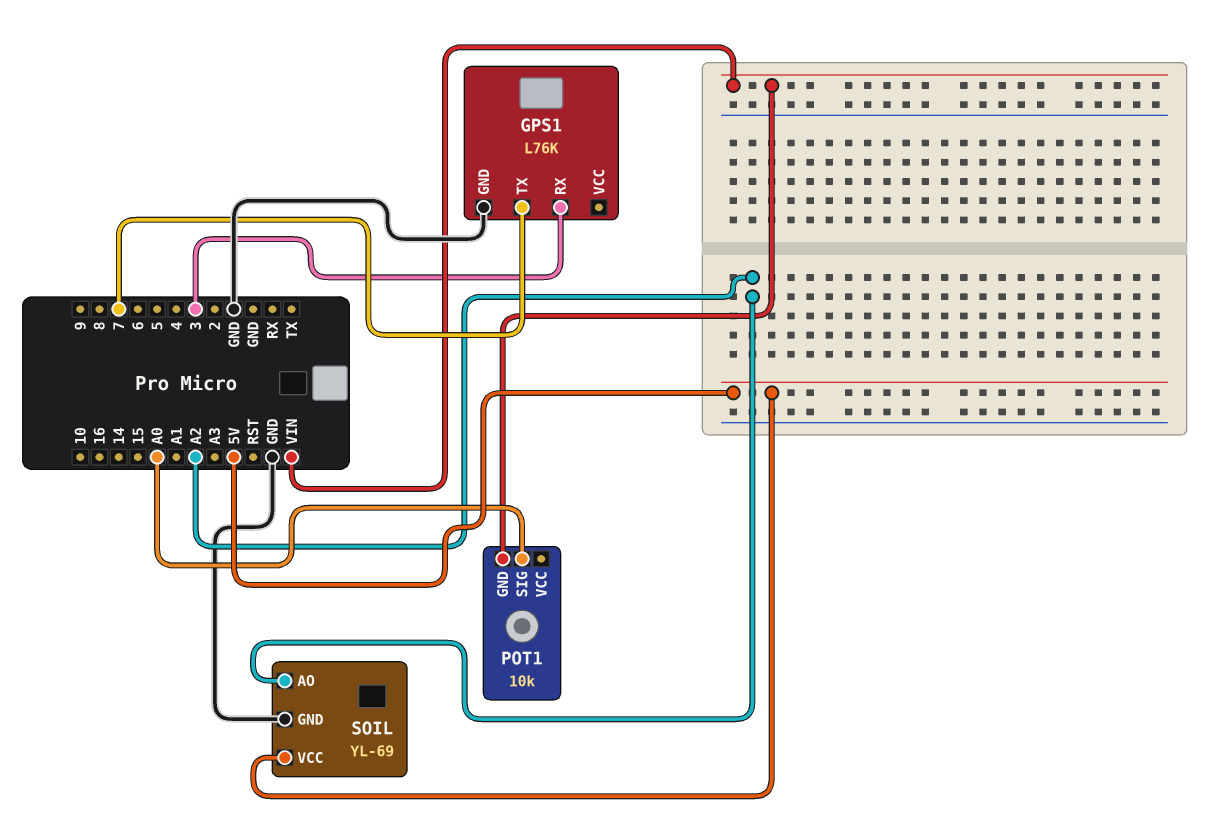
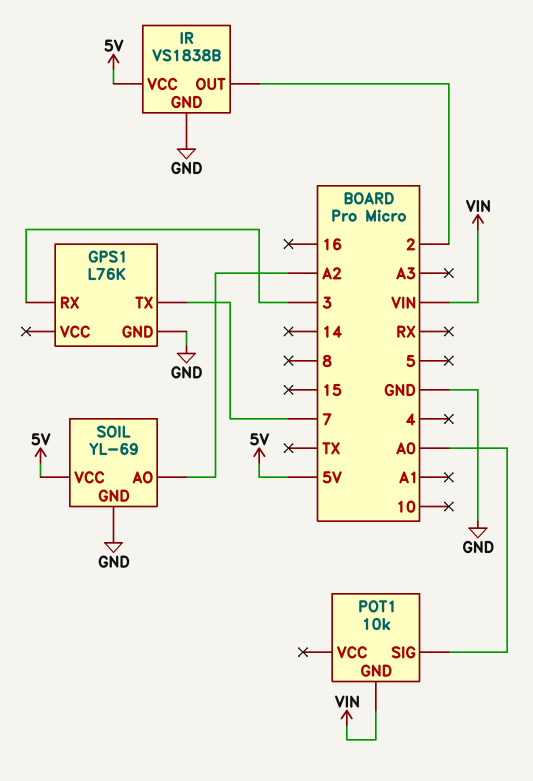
IR: none -> VS1838B
IR pin GND: none -> GND
IR pin OUT: none -> 2
IR pin VCC: none -> 5V

